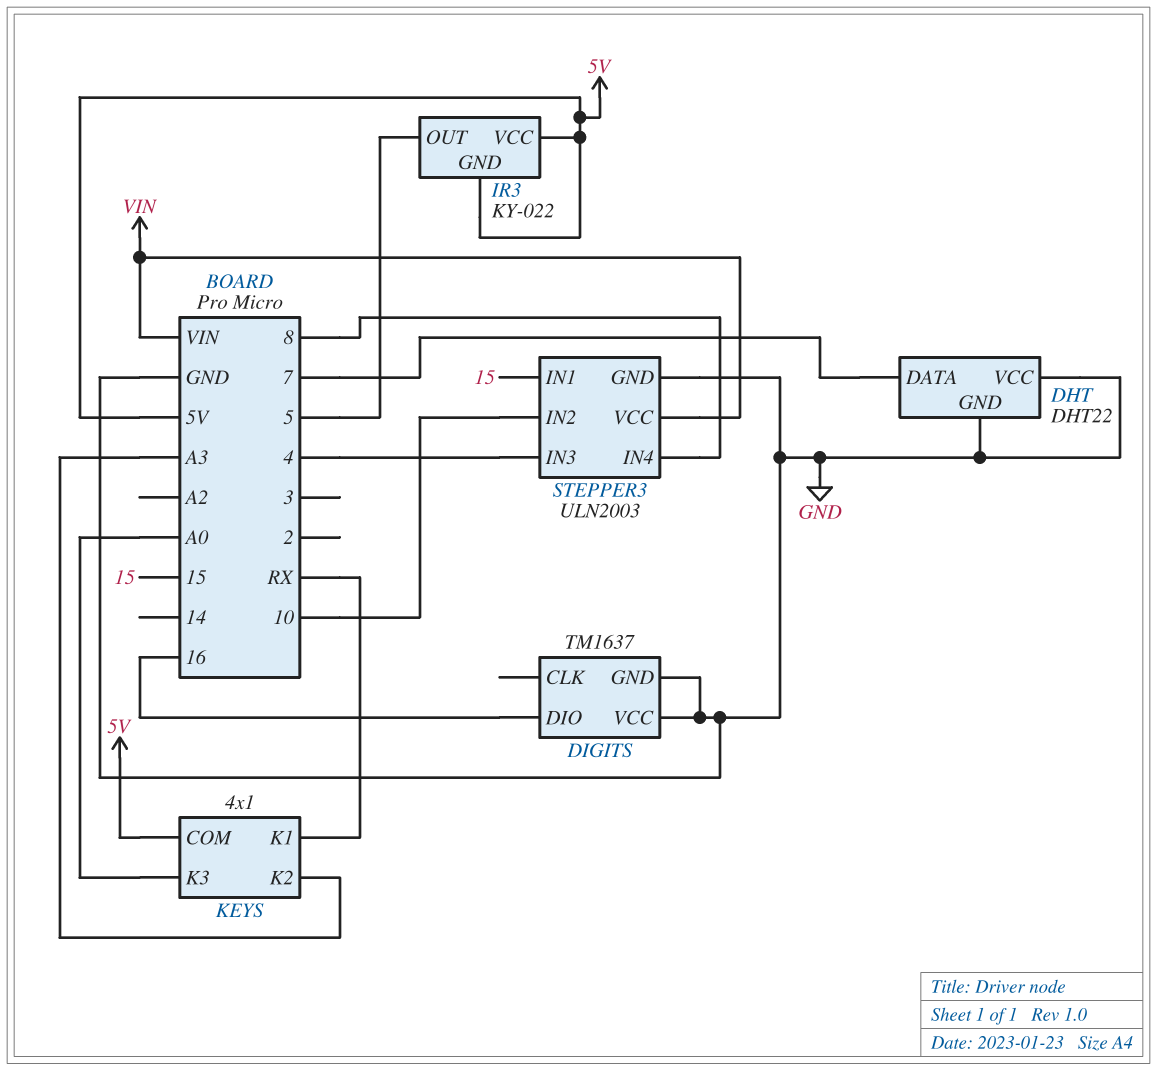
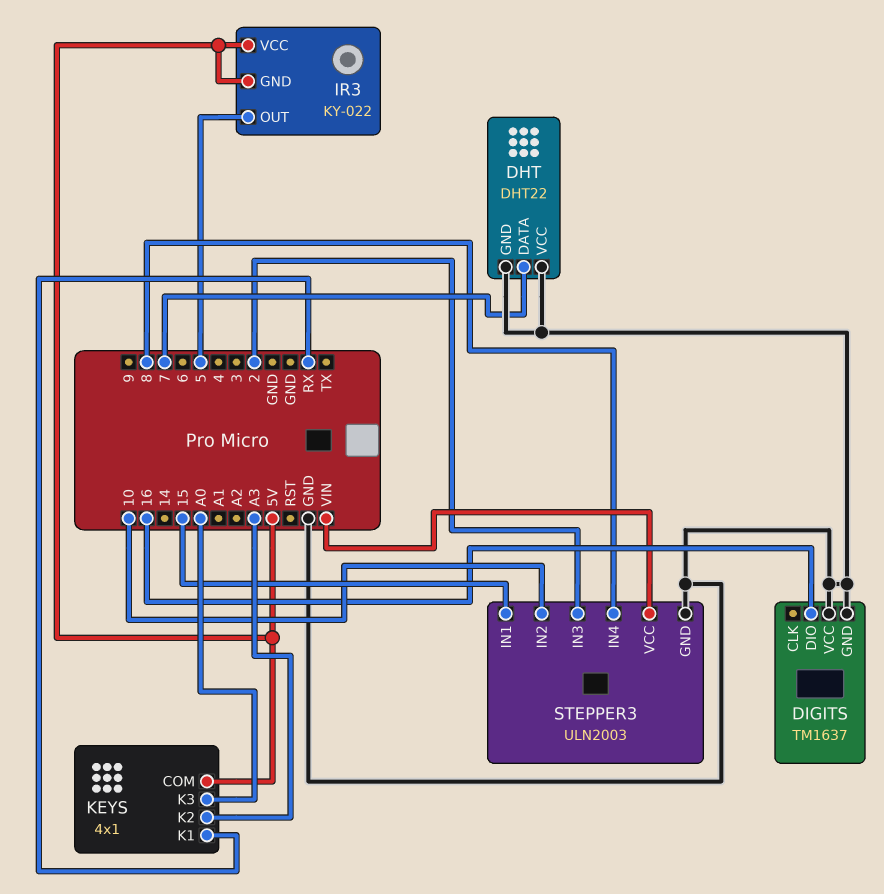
STEPPER3 pin IN3: 4 -> 2

